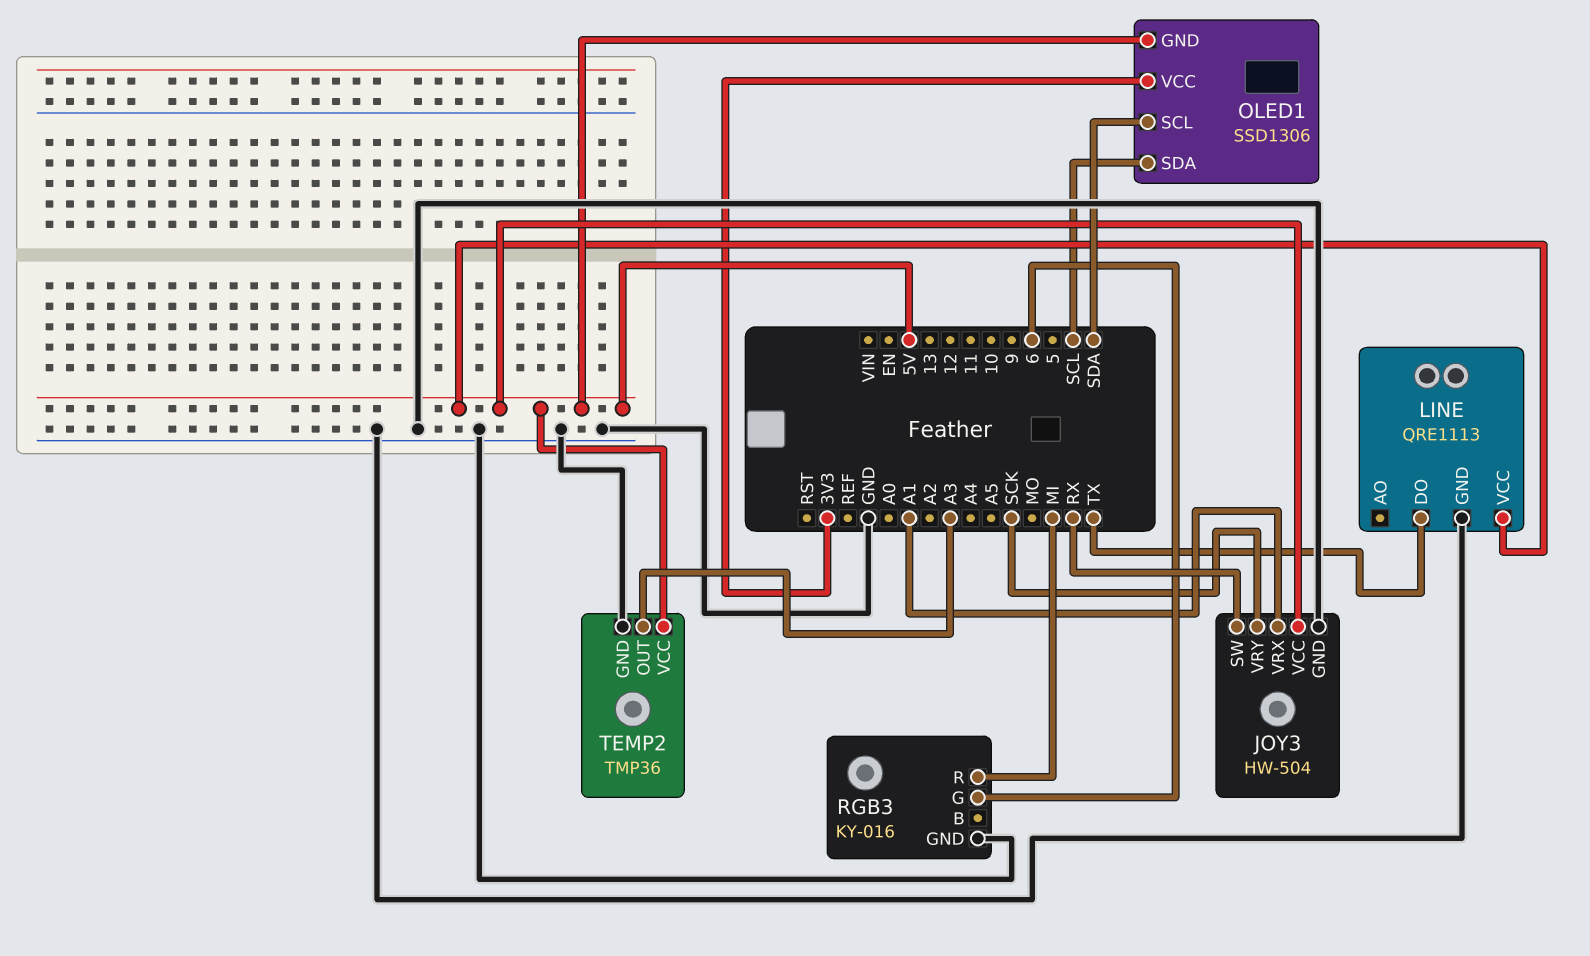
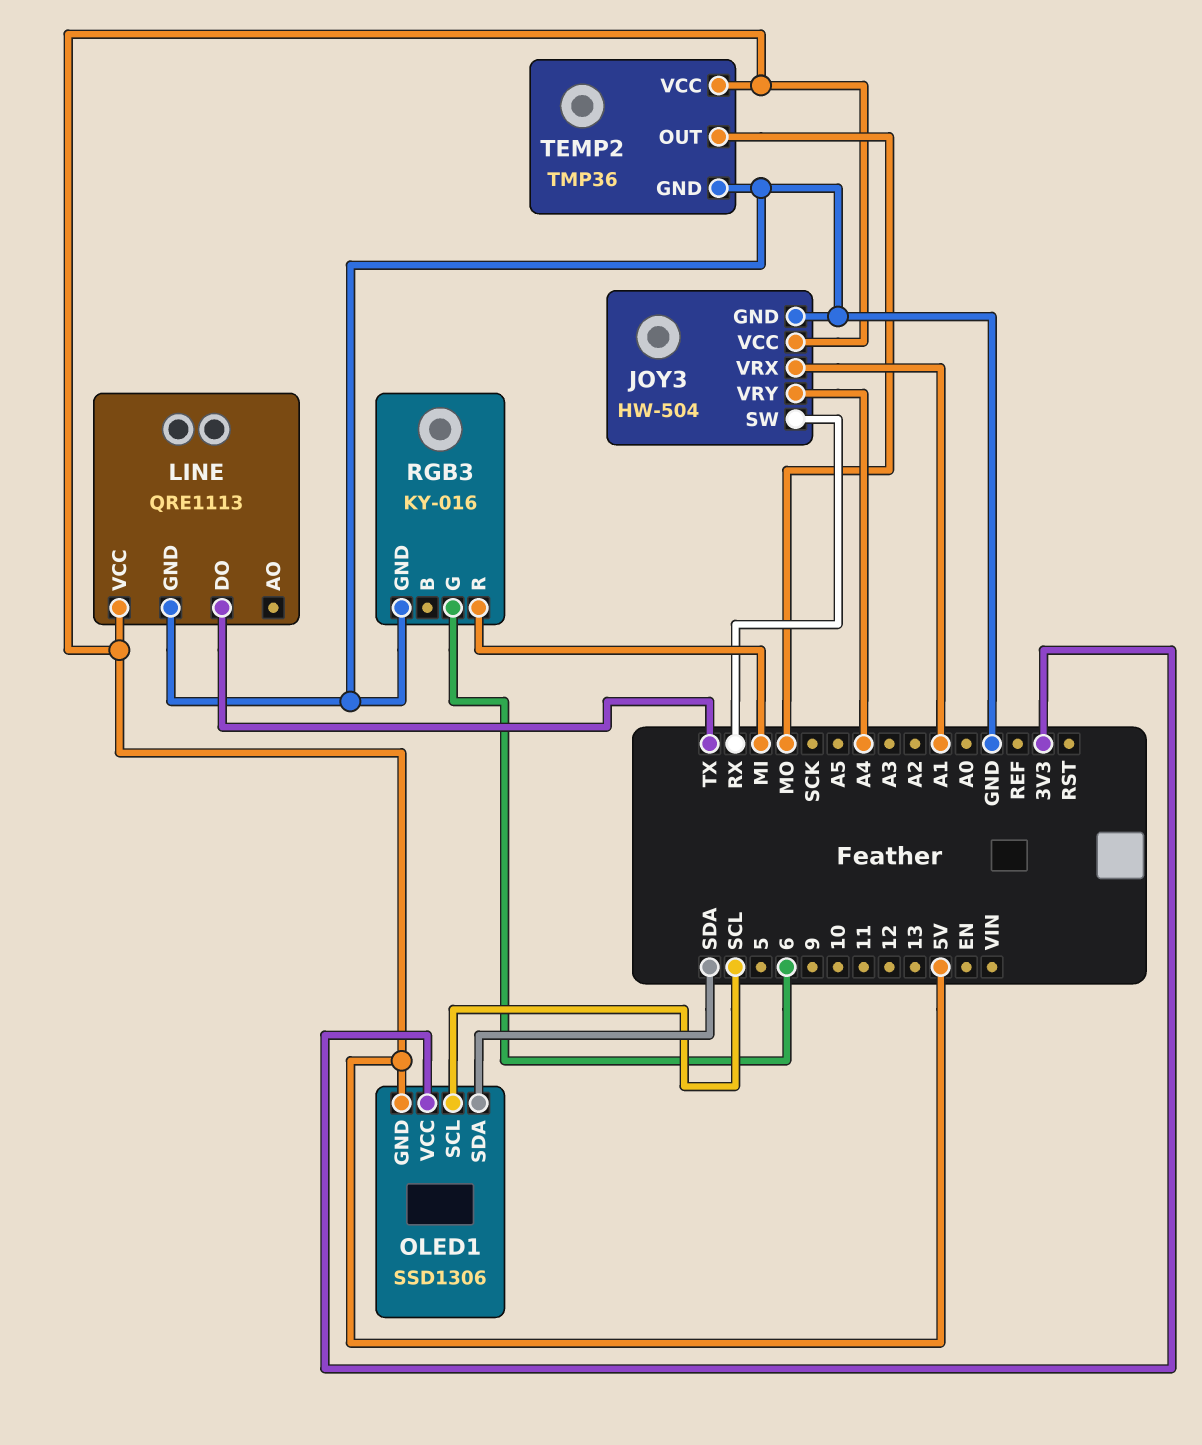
JOY3 pin VRY: SCK -> A4
OLED1 pin SCL: SDA -> SCL
OLED1 pin SDA: SCL -> SDA
TEMP2 pin OUT: A3 -> MO

